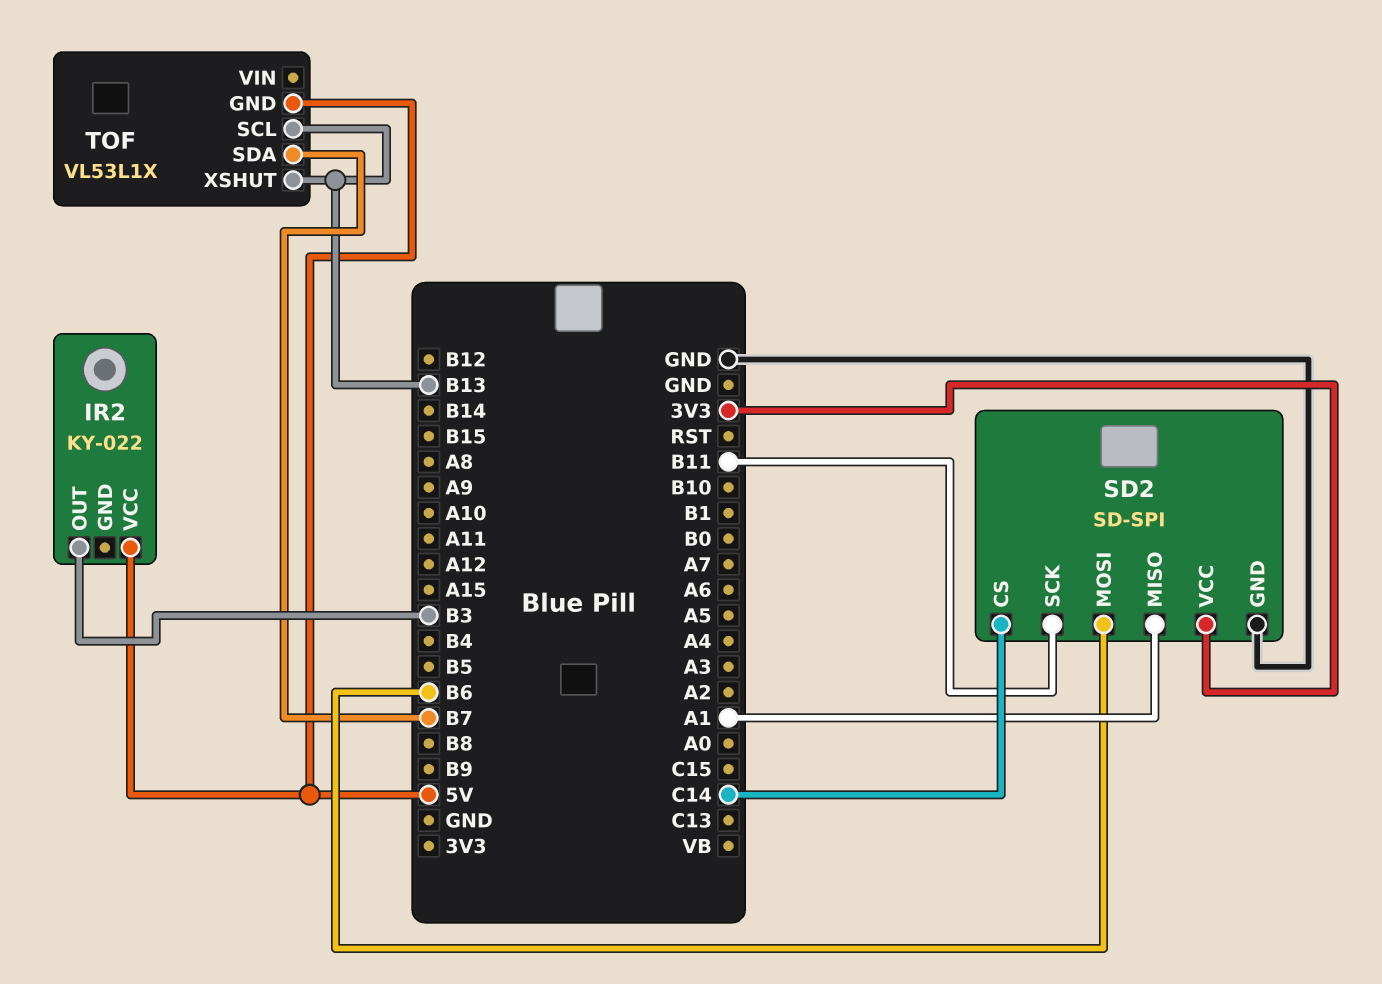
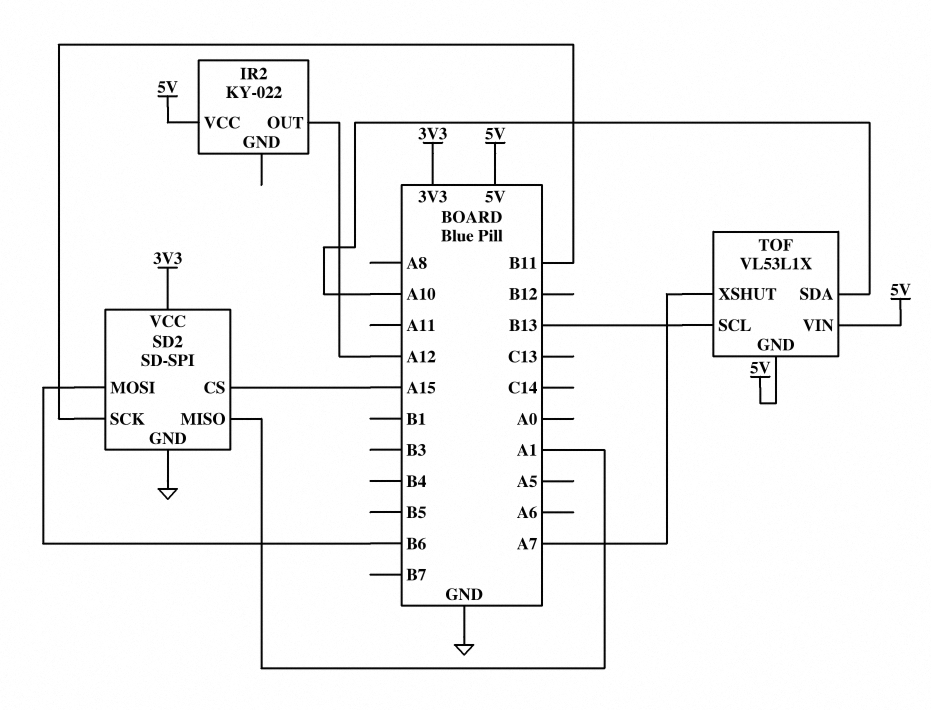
IR2 pin OUT: B3 -> A12
SD2 pin CS: C14 -> A15
TOF pin SDA: B7 -> A10
TOF pin VIN: none -> 5V
TOF pin XSHUT: B13 -> A7

